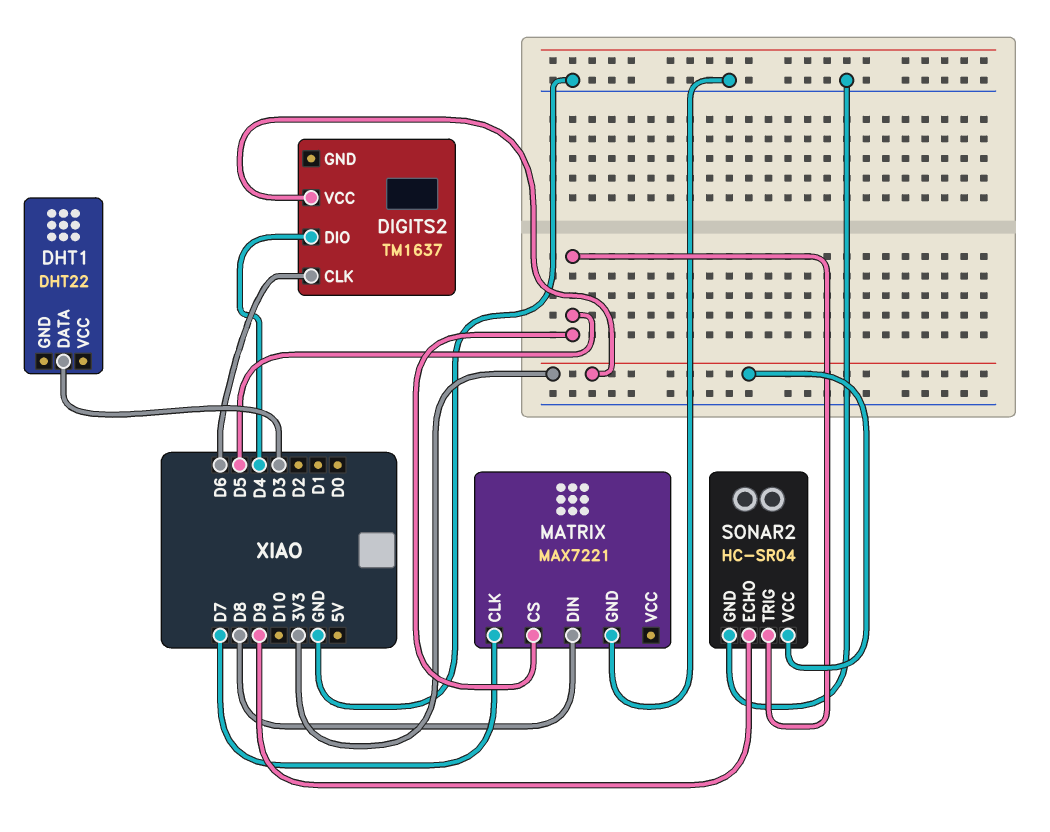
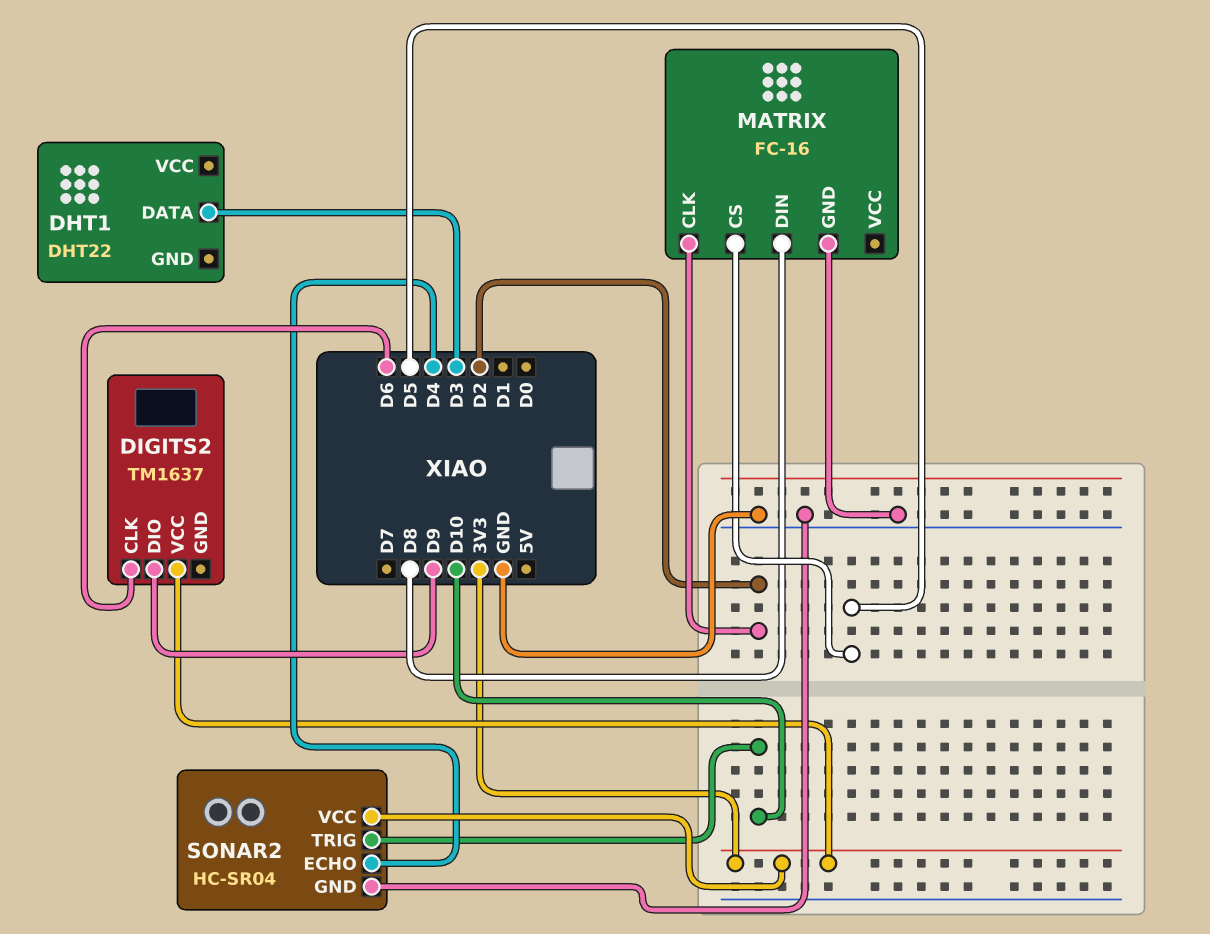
DIGITS2 pin DIO: D4 -> D9
MATRIX: MAX7221 -> FC-16
MATRIX pin CLK: D7 -> D2
SONAR2 pin ECHO: D9 -> D4
SONAR2 pin TRIG: D5 -> D10

